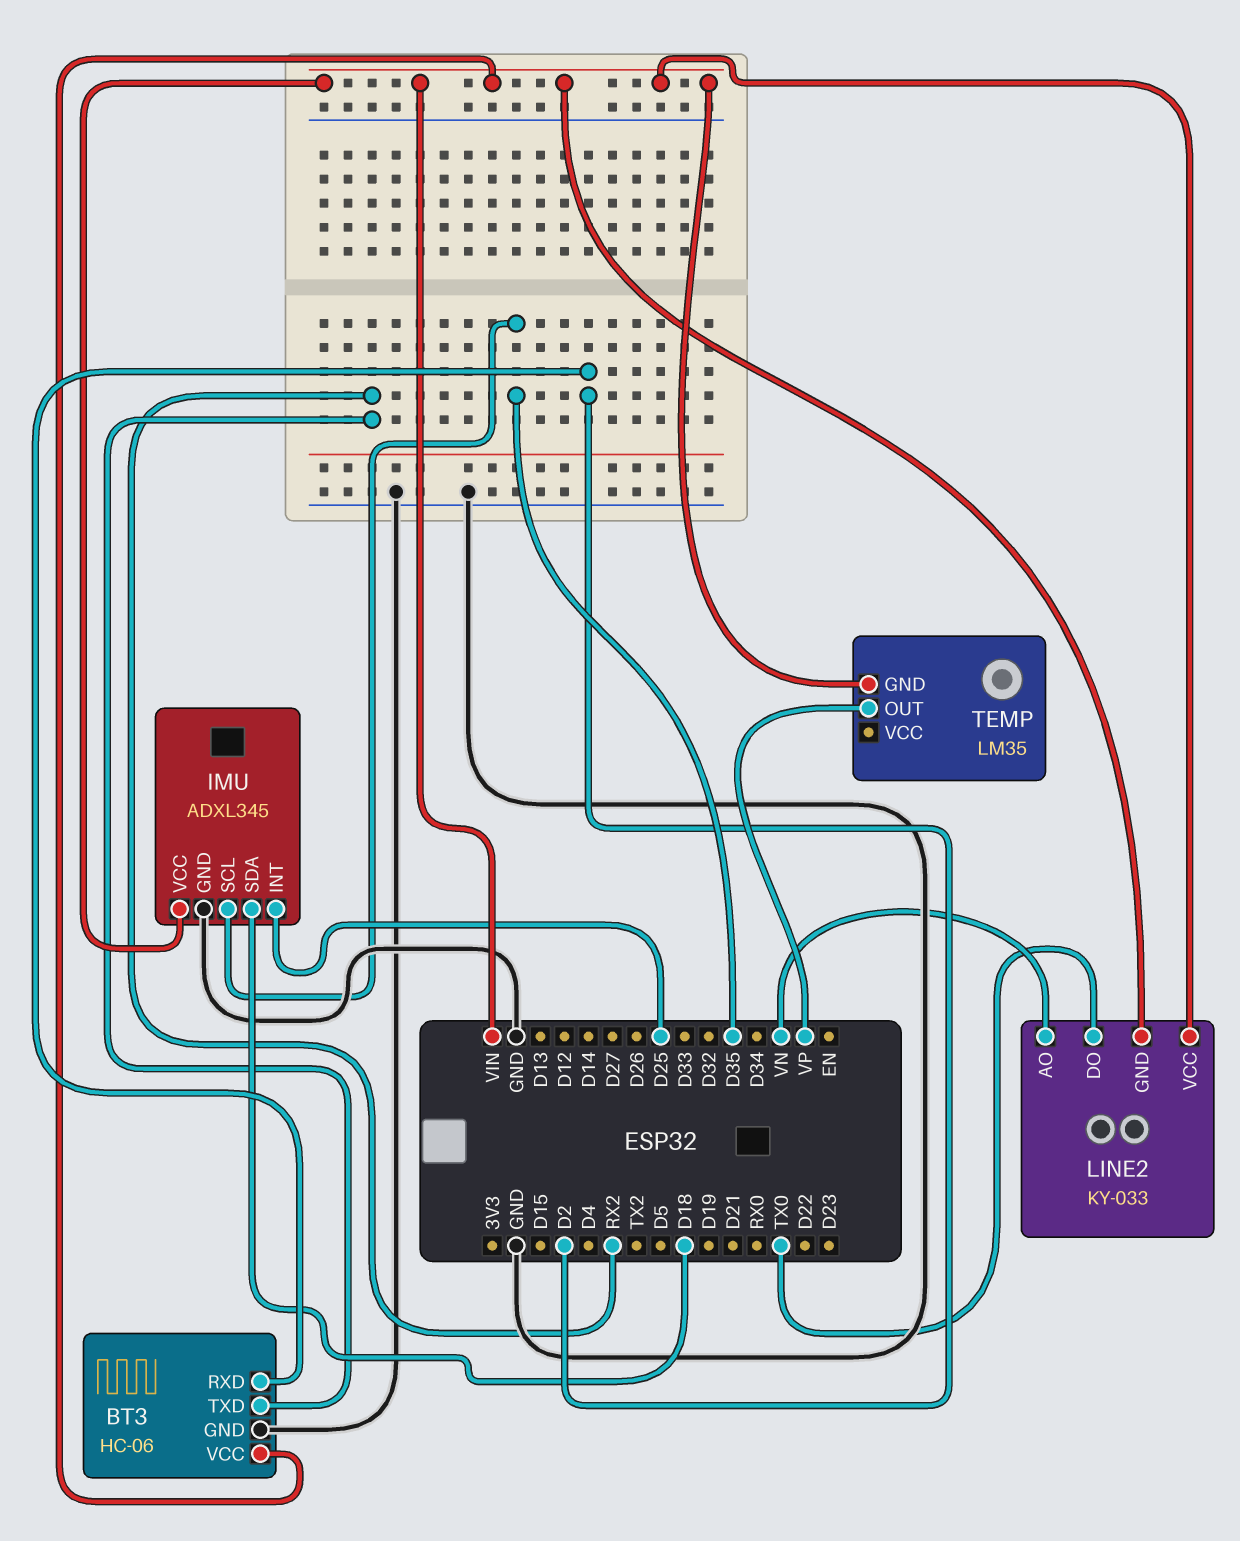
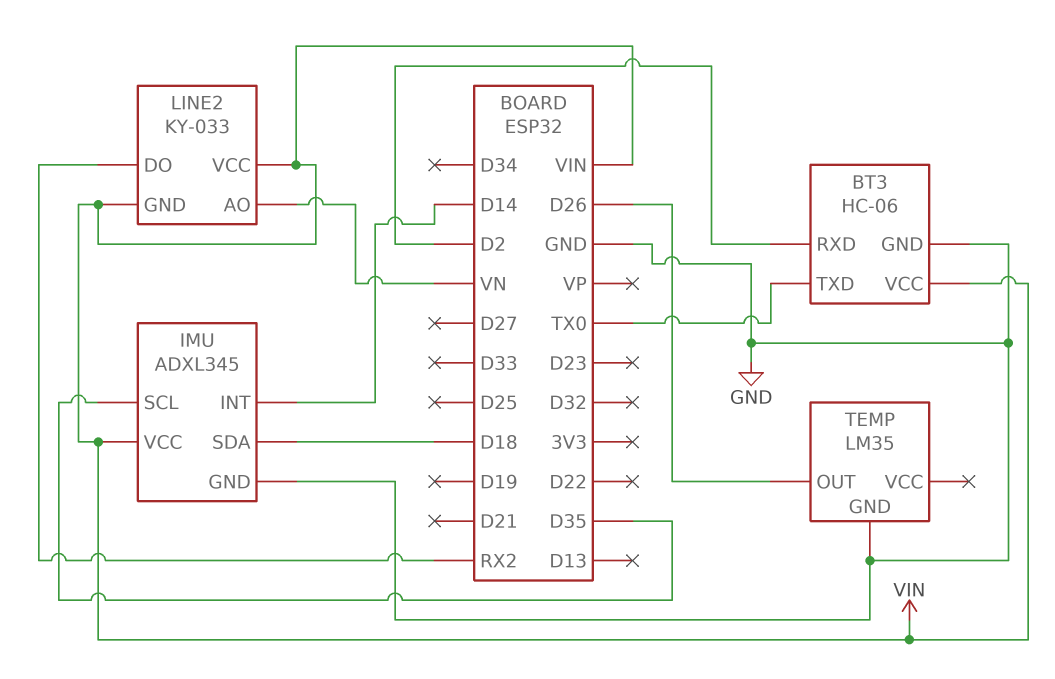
BT3 pin TXD: RX2 -> TX0
IMU pin INT: D25 -> D14
LINE2 pin DO: TX0 -> RX2
TEMP pin GND: VIN -> GND
TEMP pin OUT: VP -> D26

